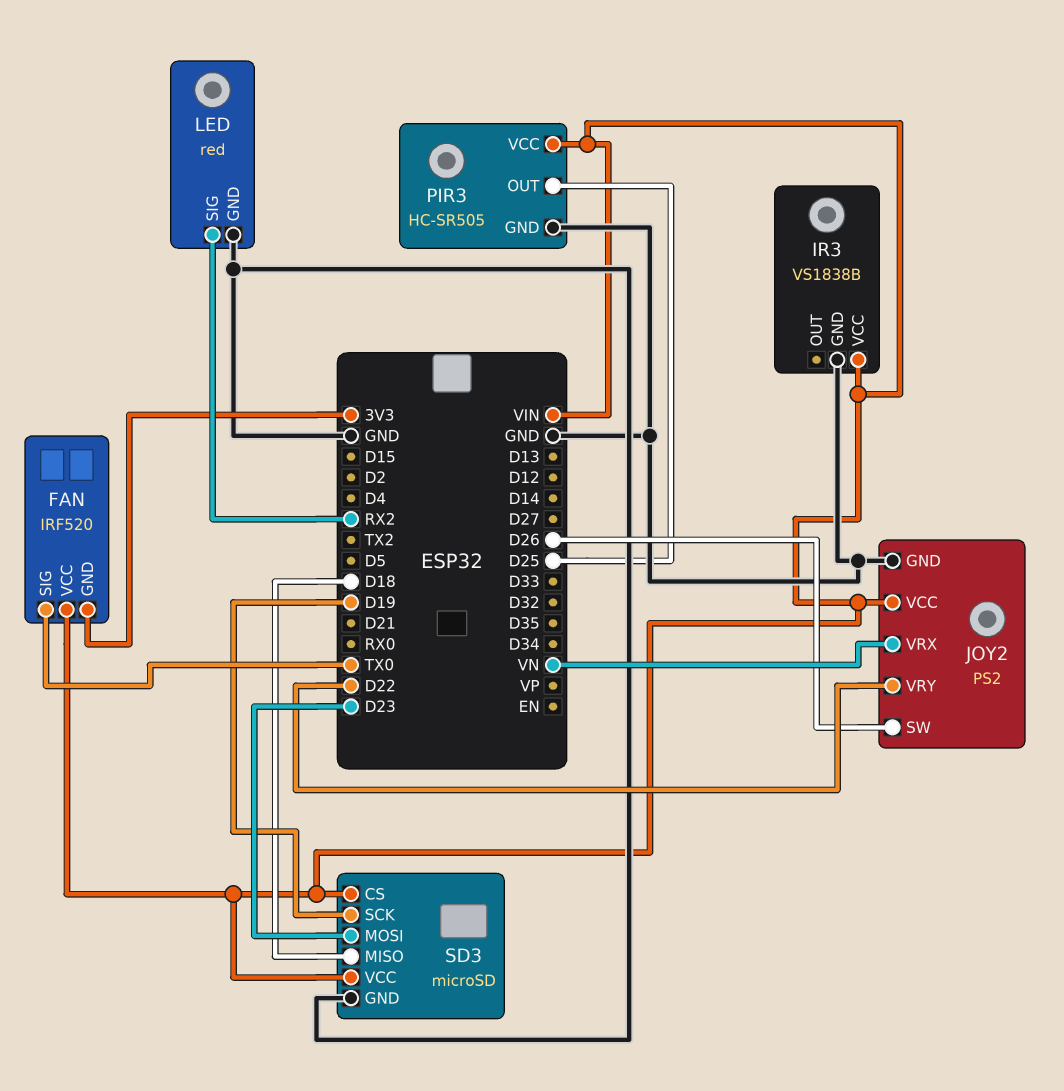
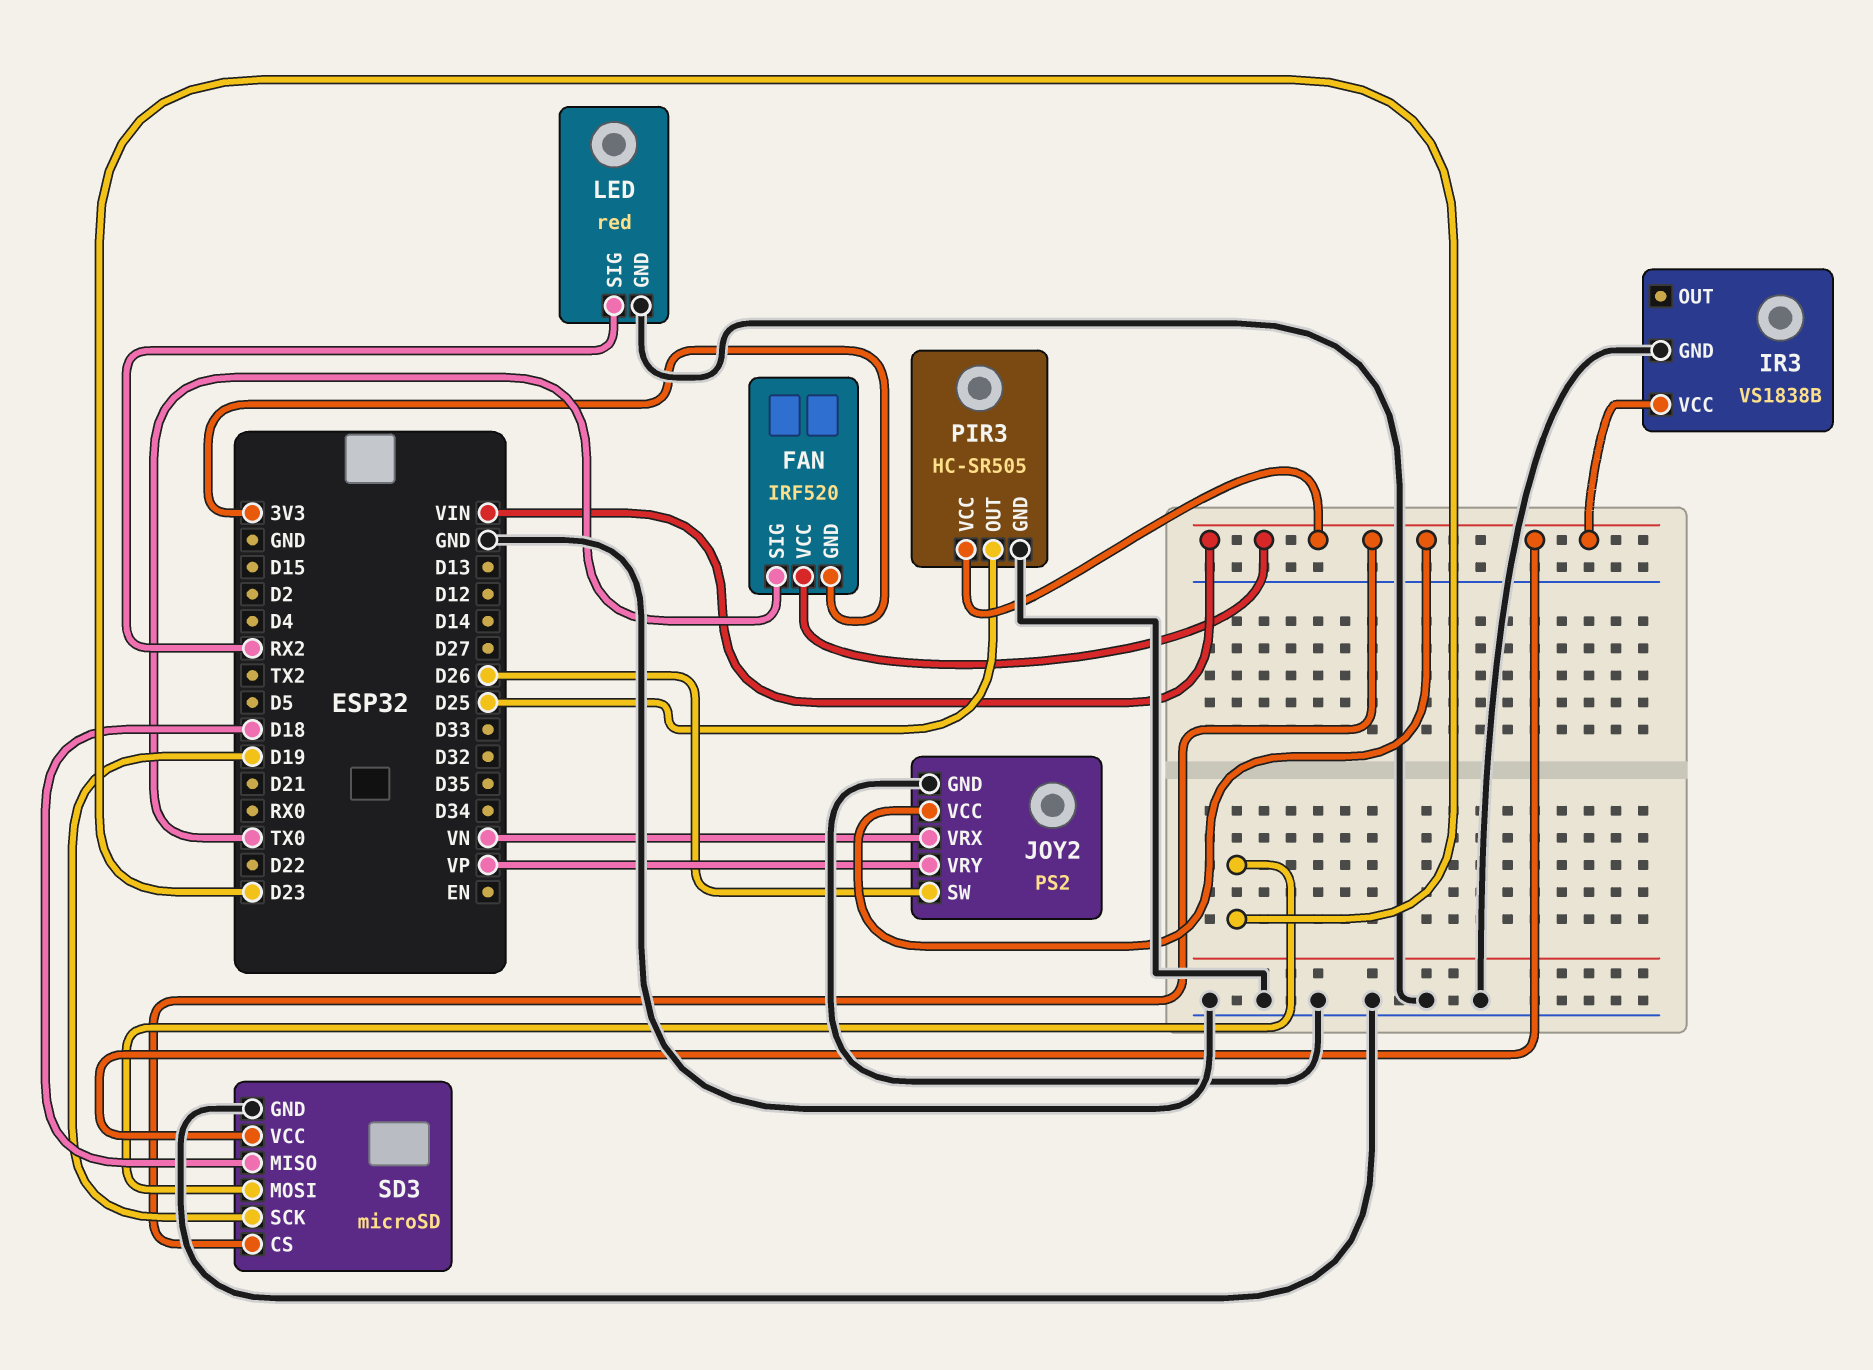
JOY2 pin VRY: D22 -> VP

